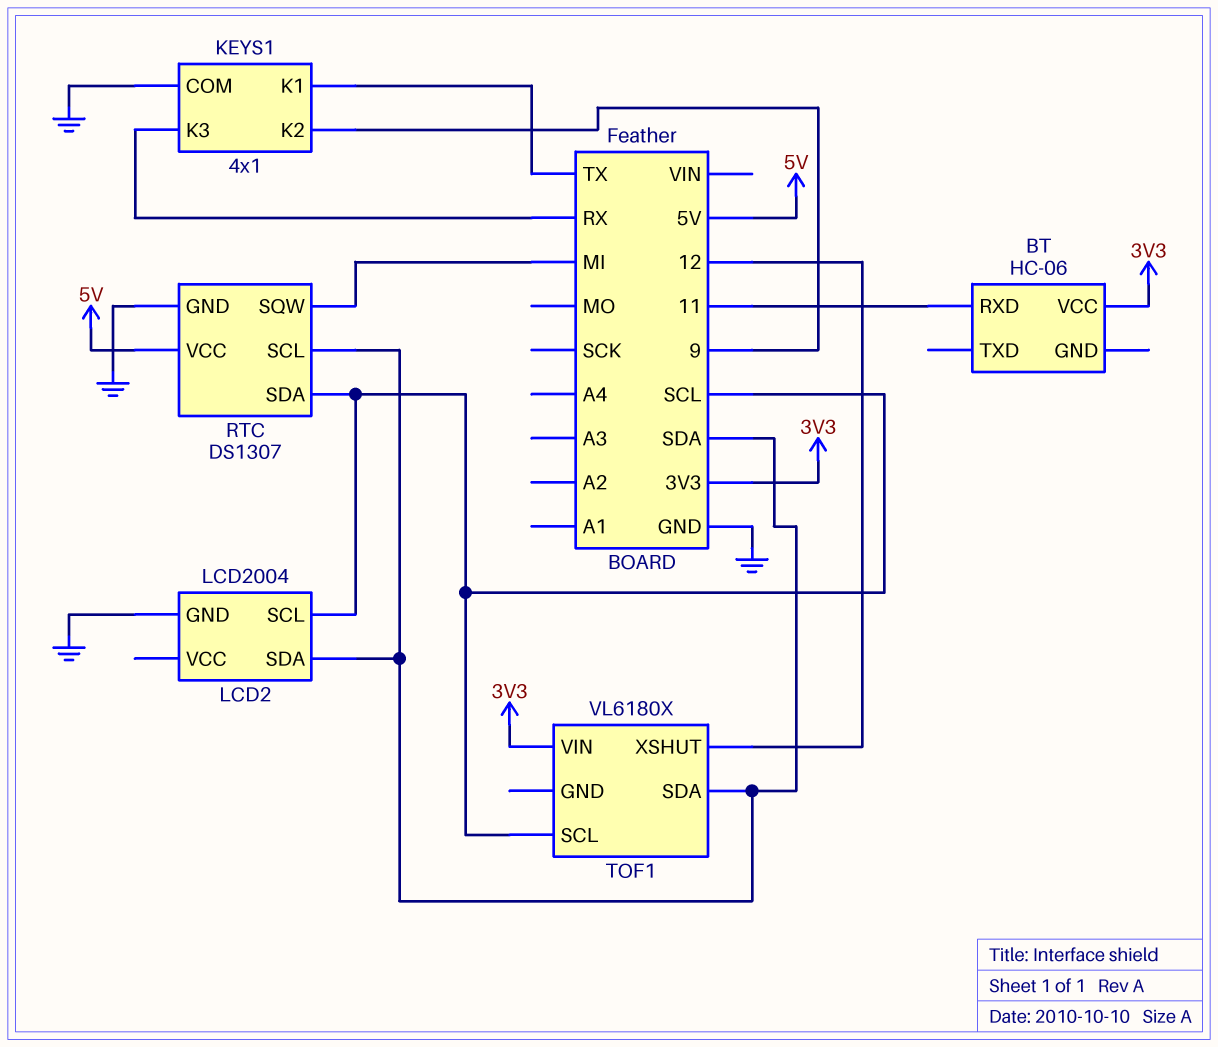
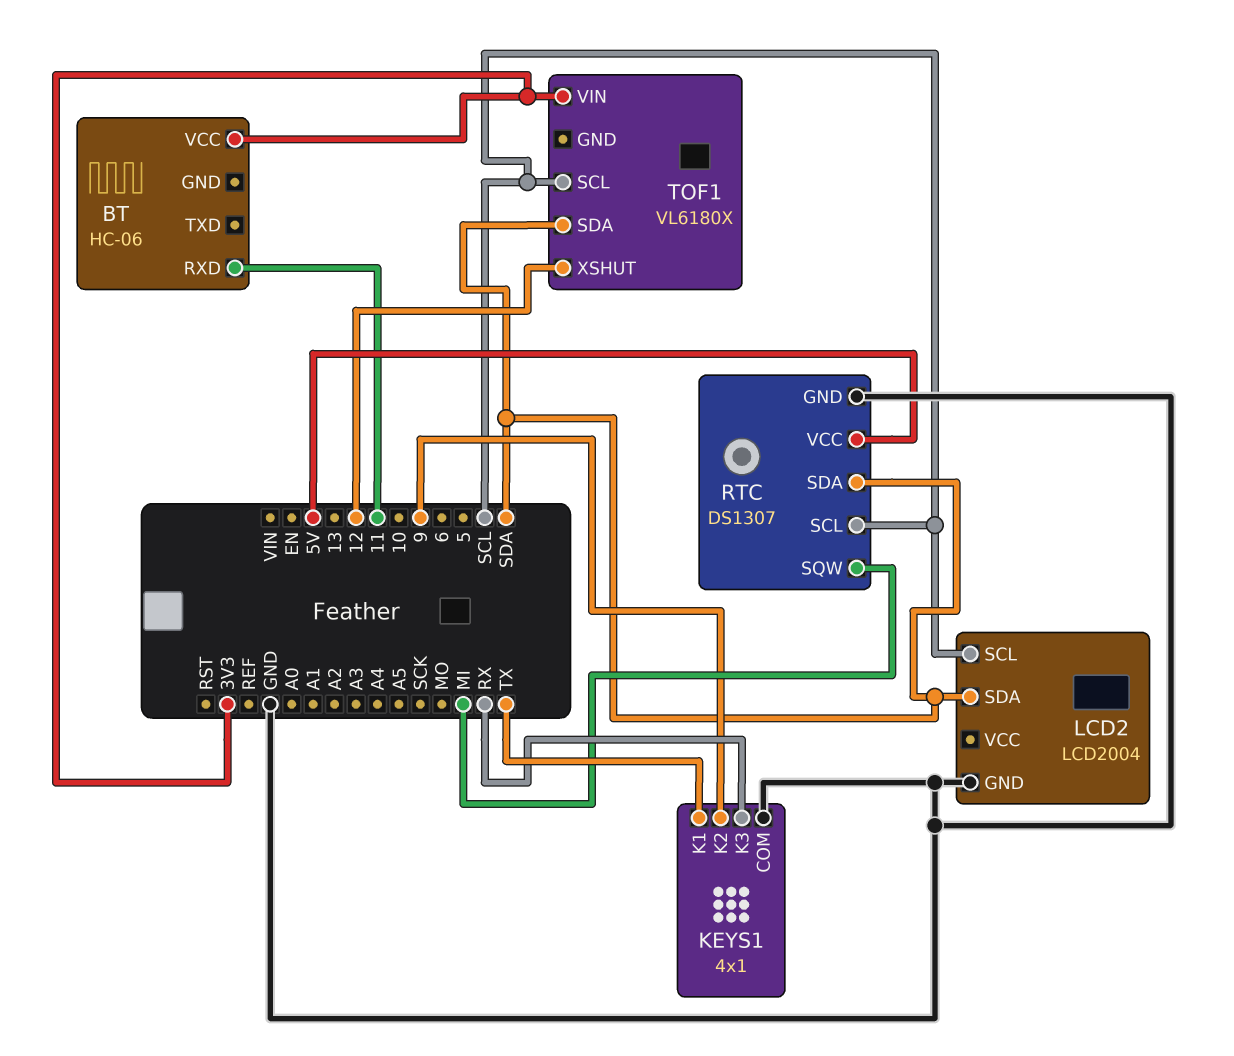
RTC pin SCL: SDA -> SCL
RTC pin SDA: SCL -> SDA

